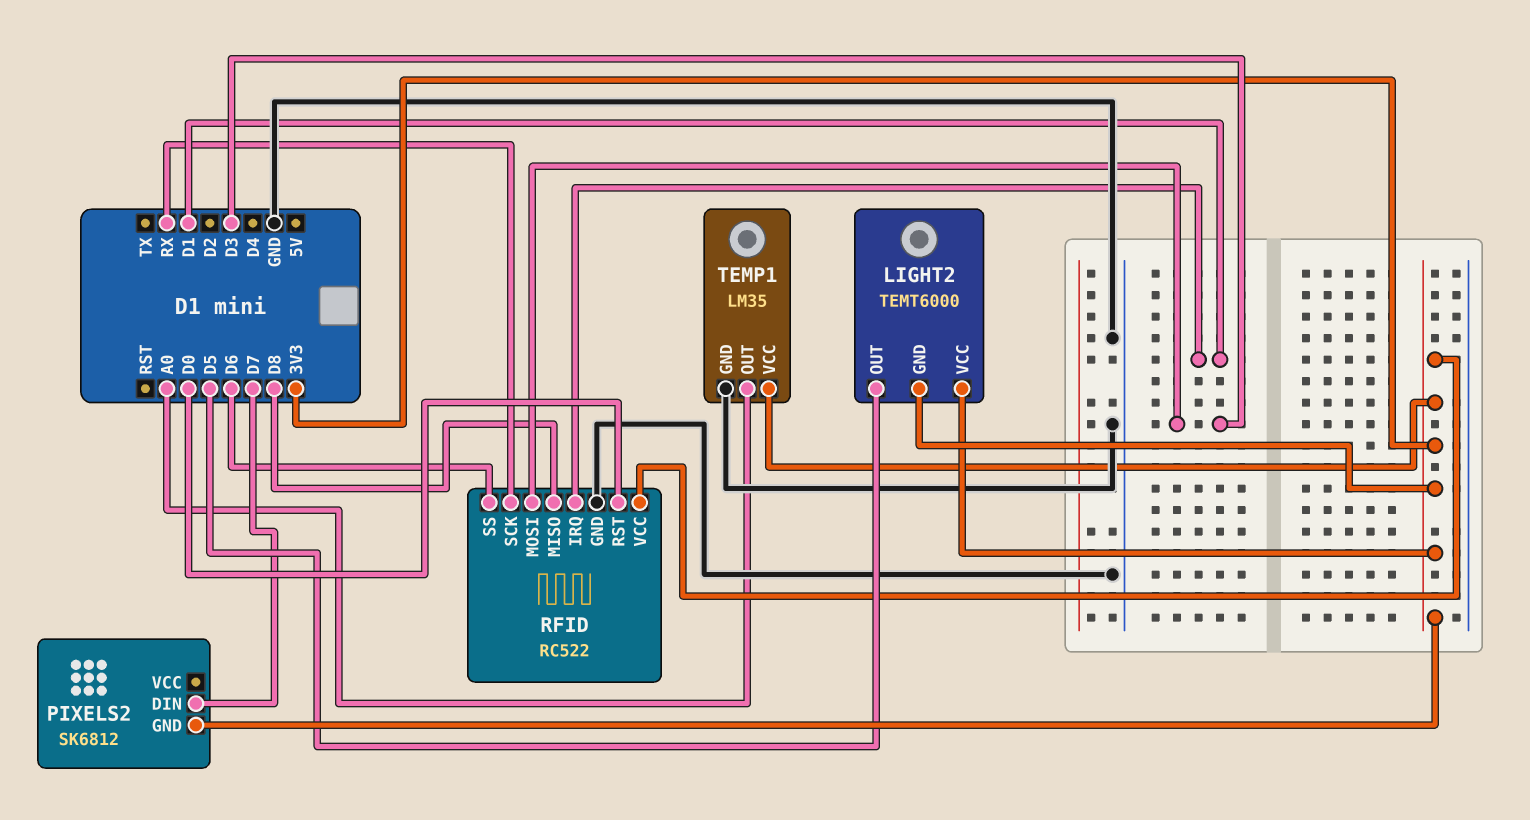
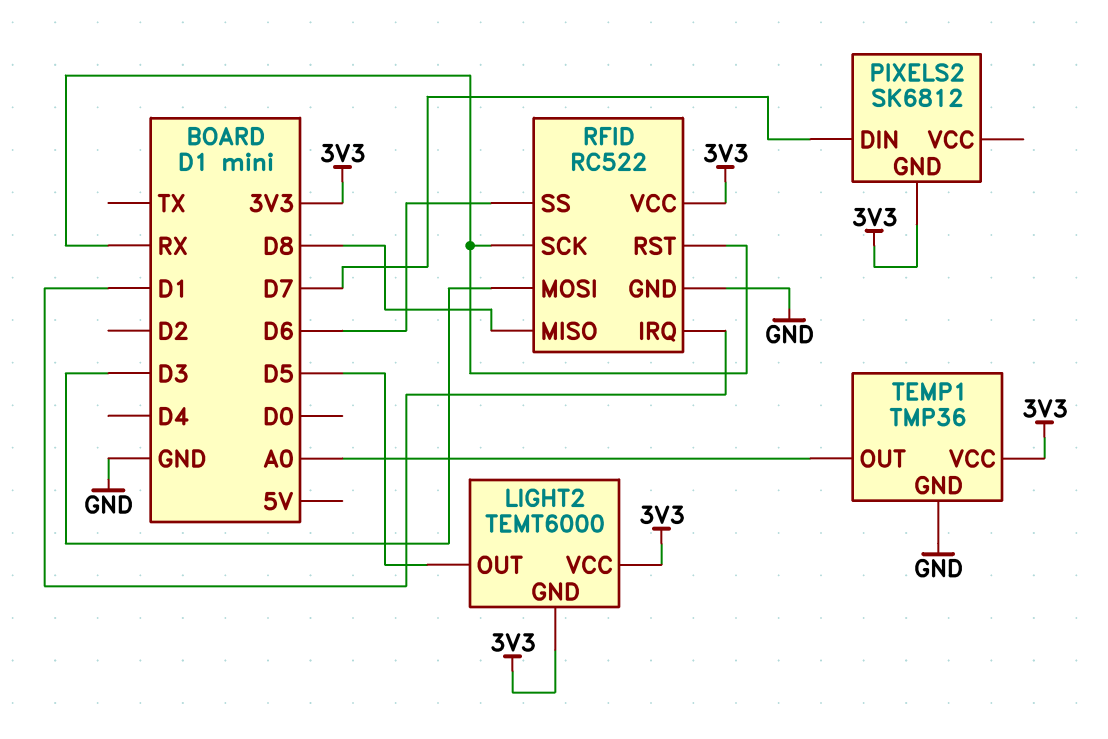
RFID pin RST: D0 -> RX
TEMP1: LM35 -> TMP36

